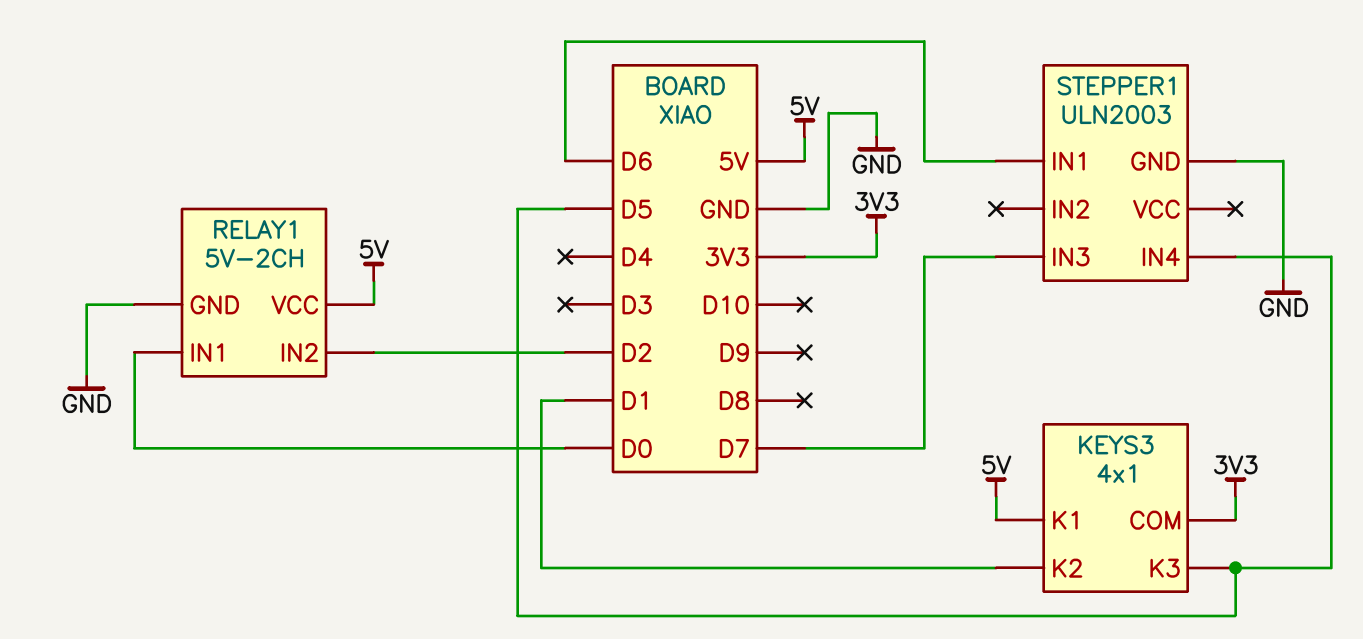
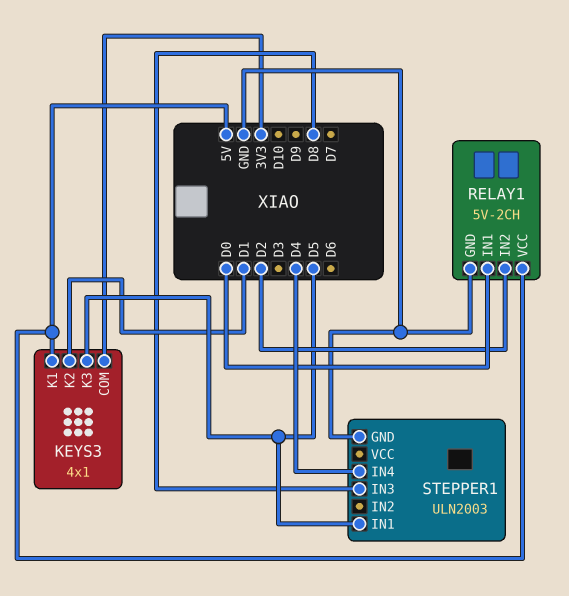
STEPPER1 pin IN1: D6 -> D5
STEPPER1 pin IN3: D7 -> D8
STEPPER1 pin IN4: D5 -> D4

